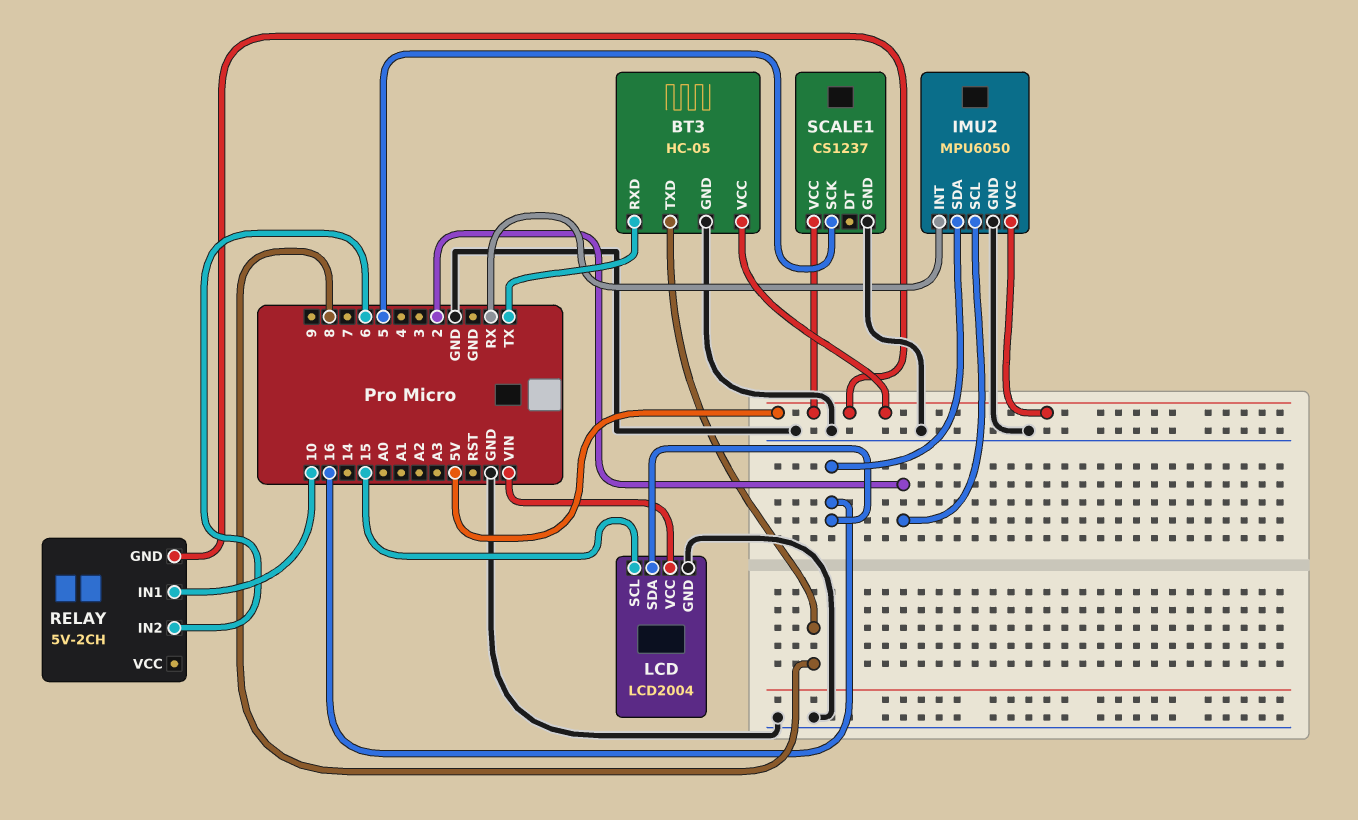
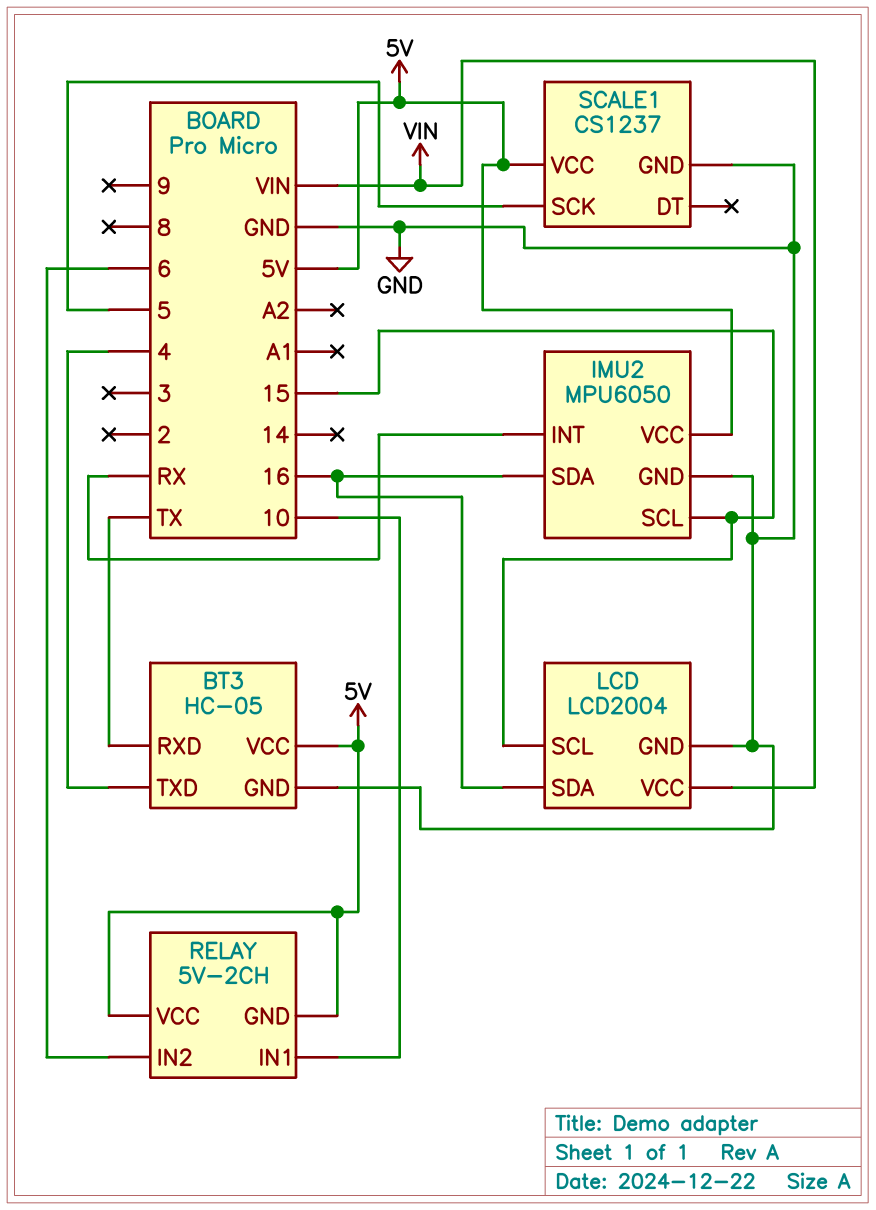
BT3 pin TXD: 8 -> 4
IMU2 pin SCL: 2 -> 15
RELAY pin VCC: none -> 5V

